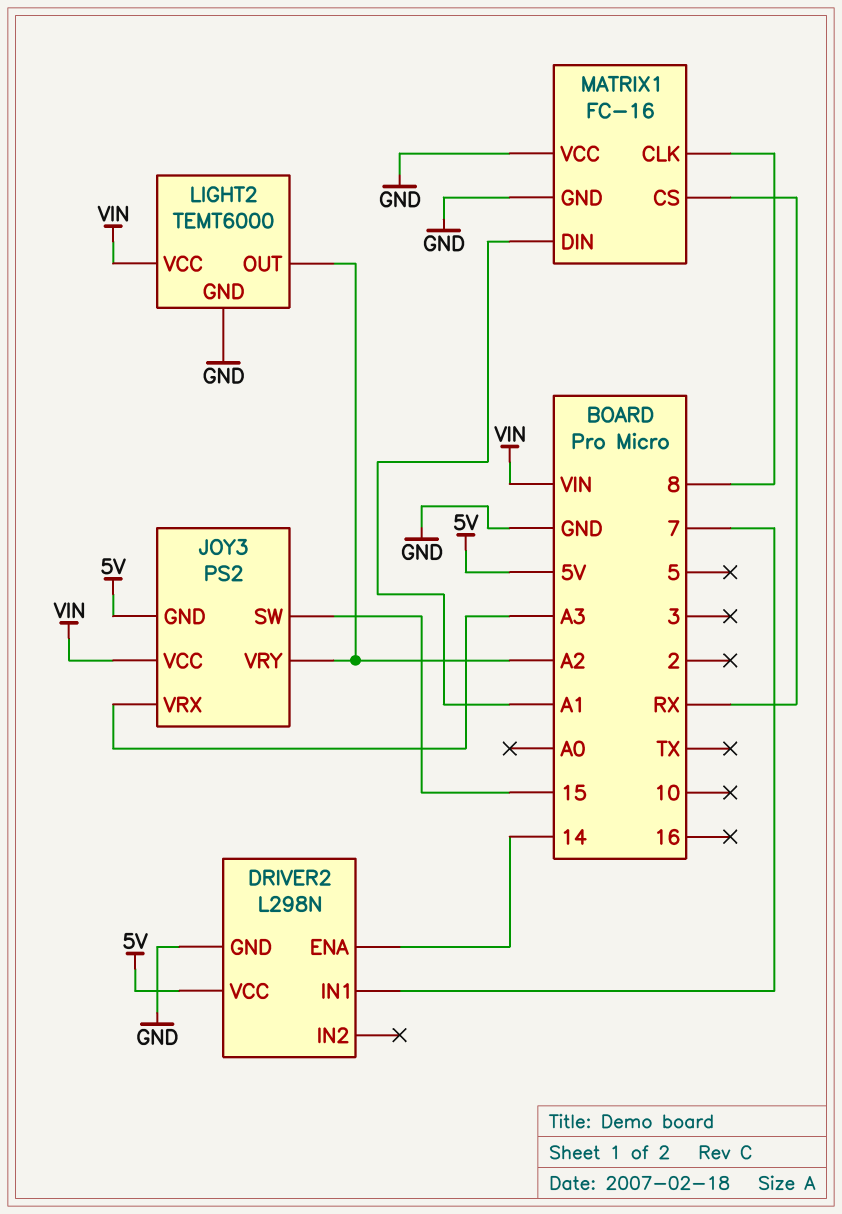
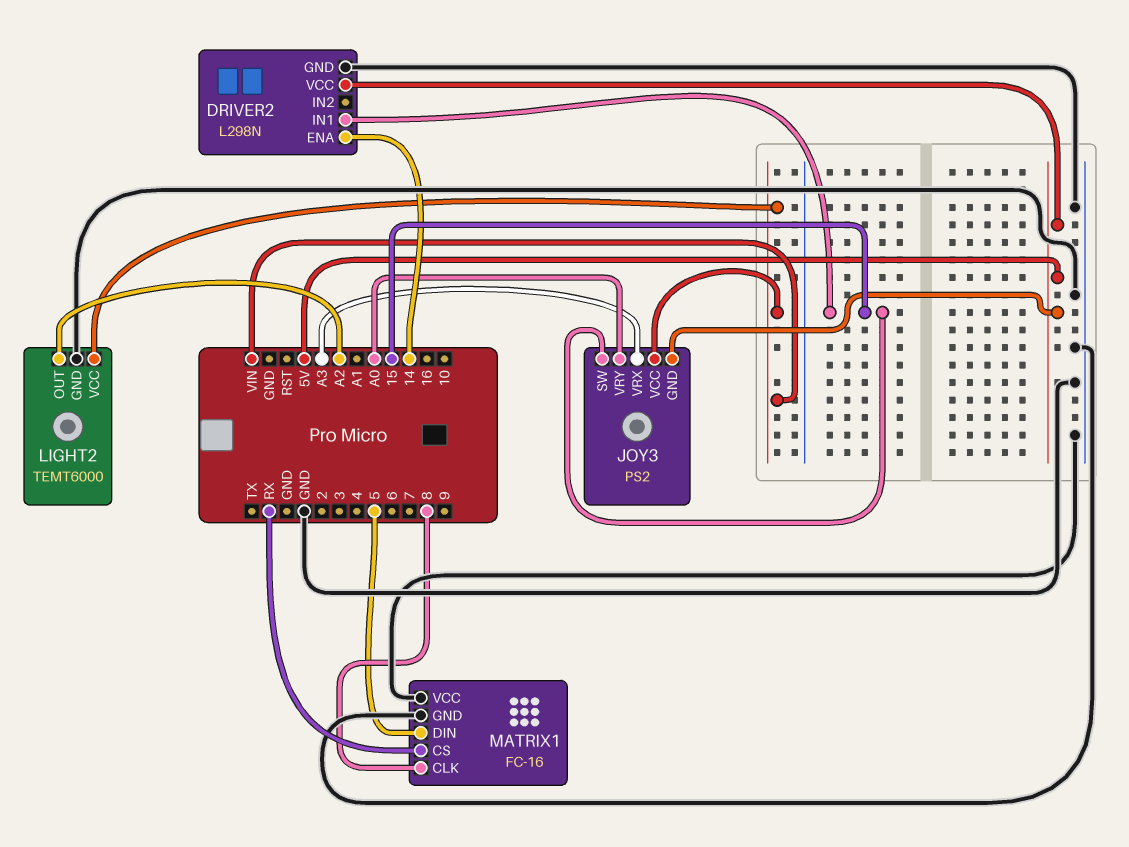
DRIVER2 pin IN1: 7 -> 15
JOY3 pin VRY: A2 -> A0
MATRIX1 pin DIN: A1 -> 5

